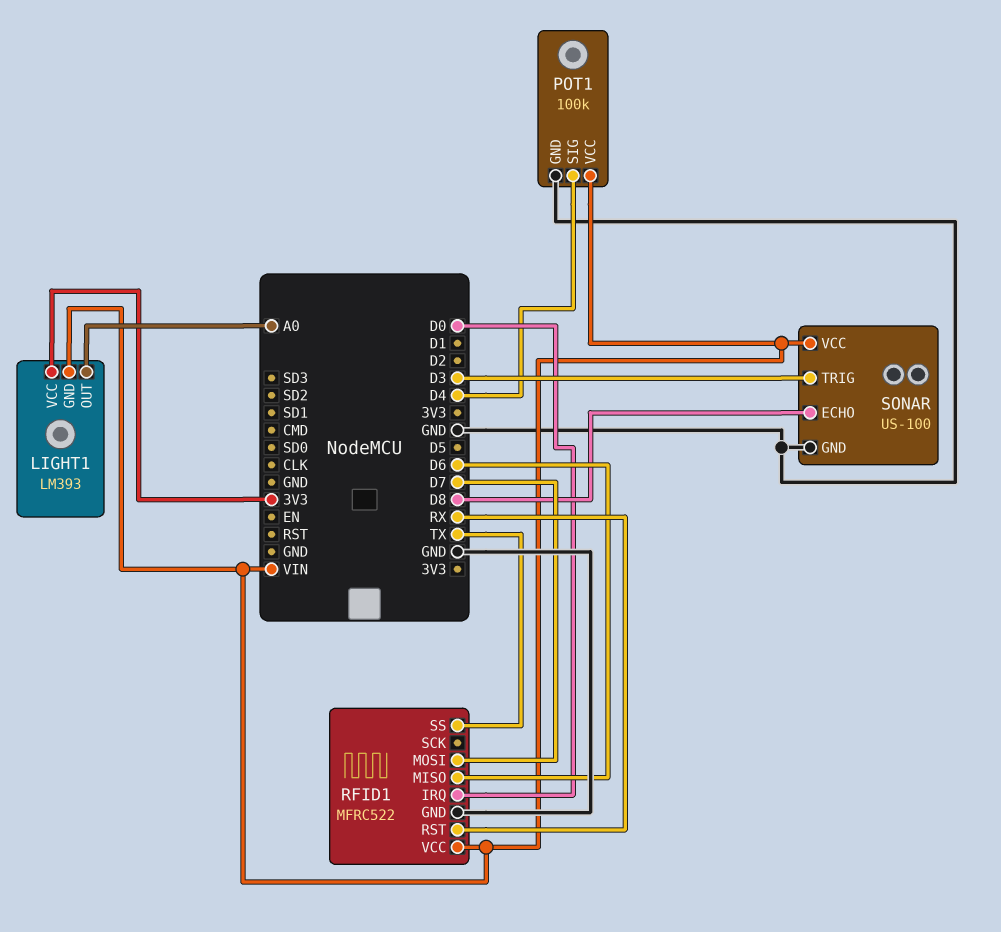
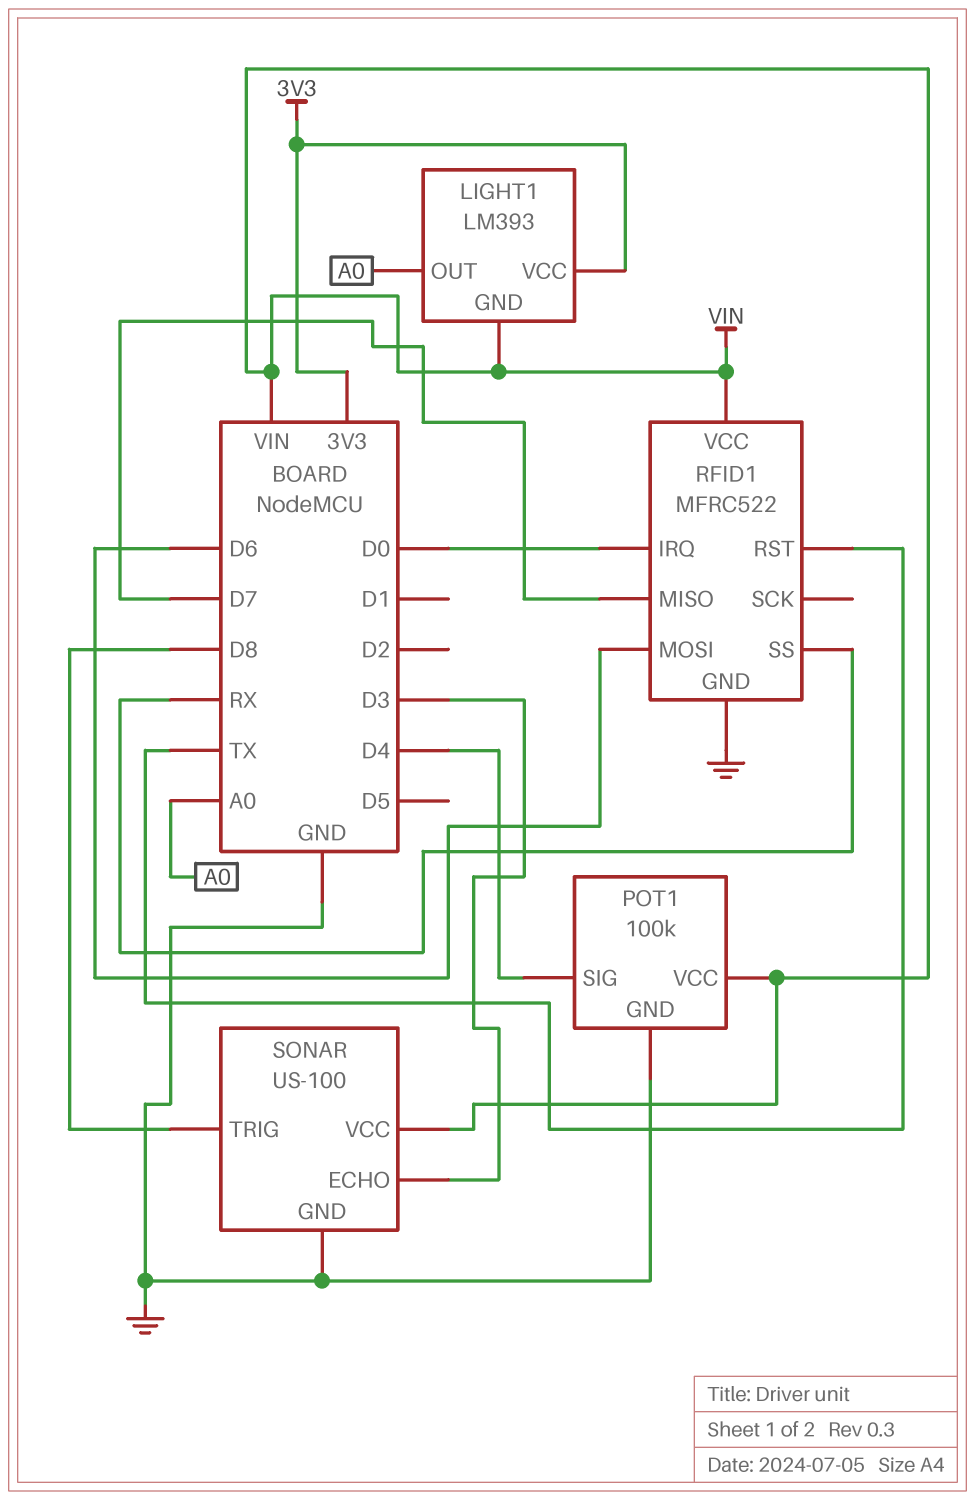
RFID1 pin MISO: D6 -> D7
RFID1 pin MOSI: D7 -> D6
RFID1 pin RST: RX -> TX
RFID1 pin SS: TX -> RX
SONAR pin ECHO: D8 -> D3
SONAR pin TRIG: D3 -> D8

